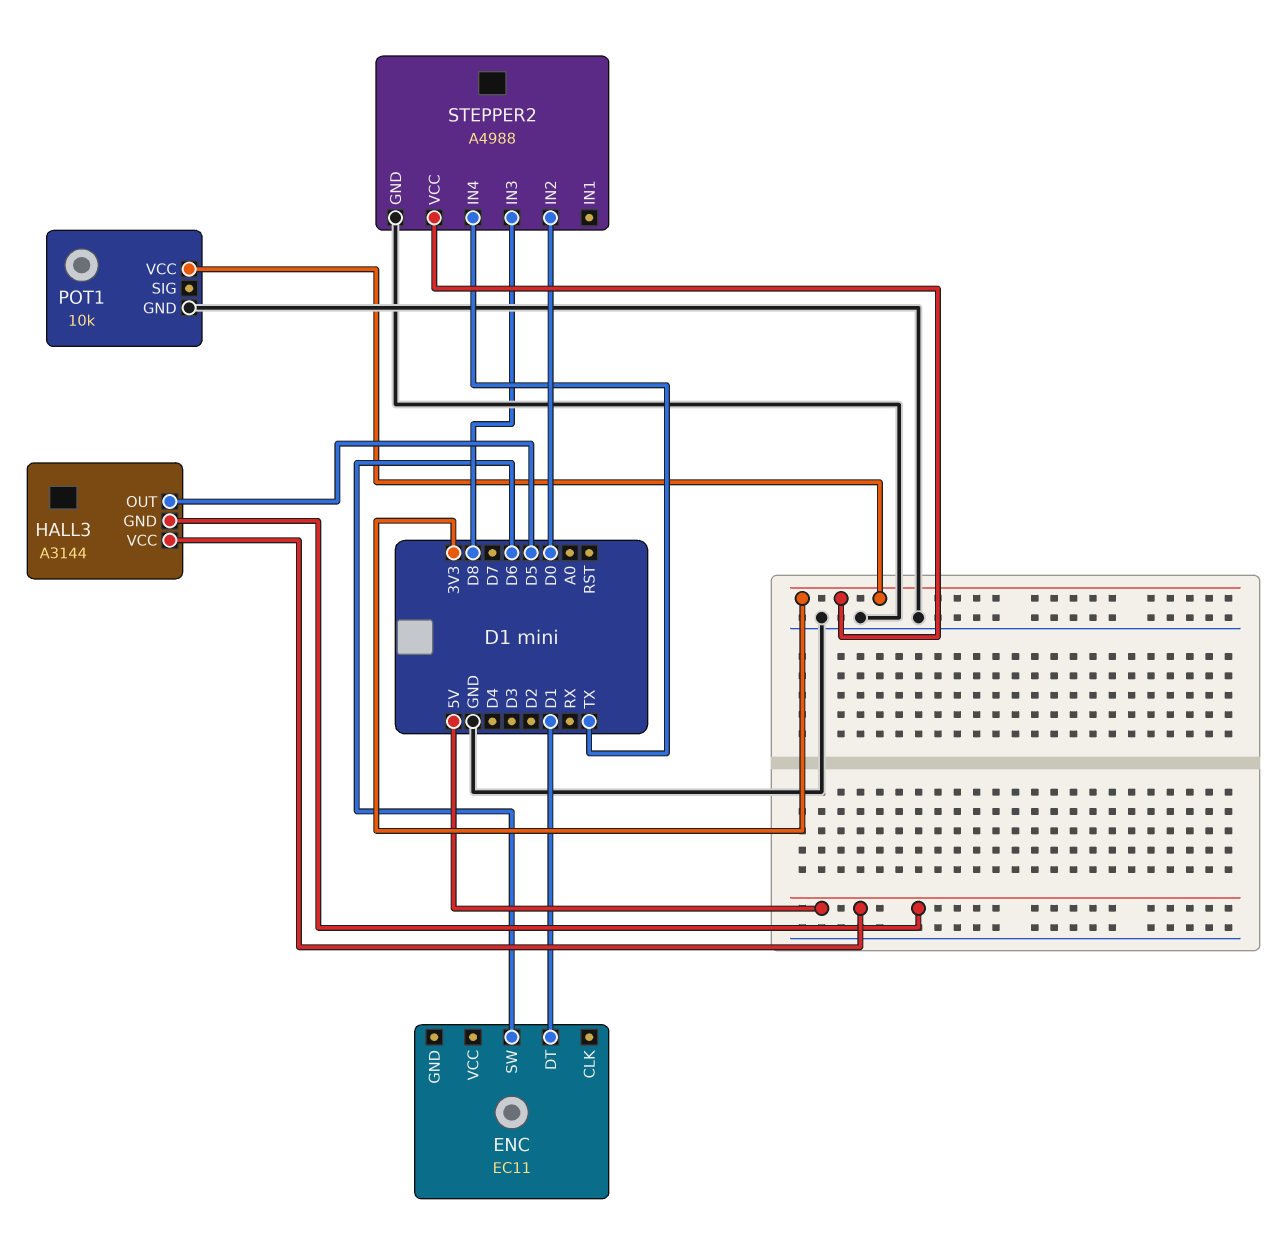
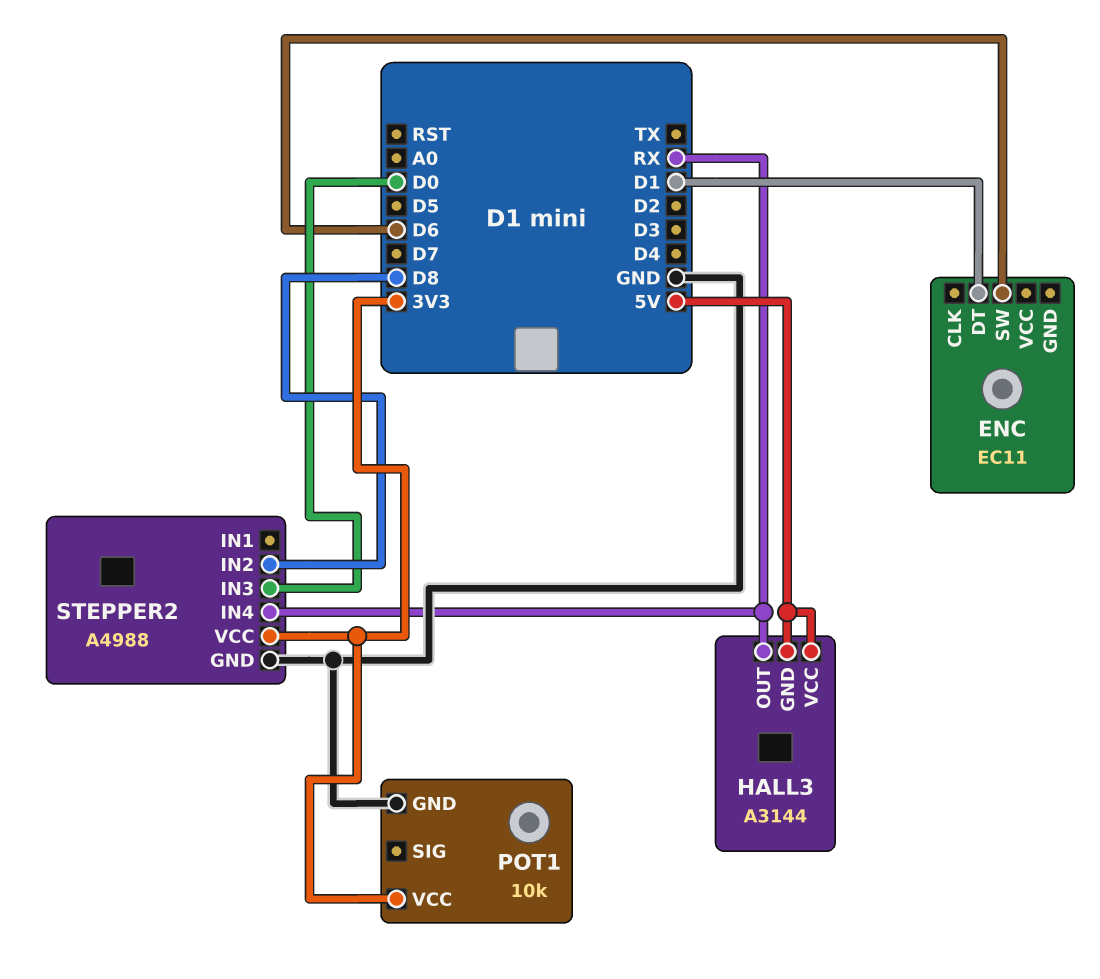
HALL3 pin OUT: D5 -> RX
STEPPER2 pin IN2: D0 -> D8
STEPPER2 pin IN3: D8 -> D0
STEPPER2 pin IN4: TX -> RX

